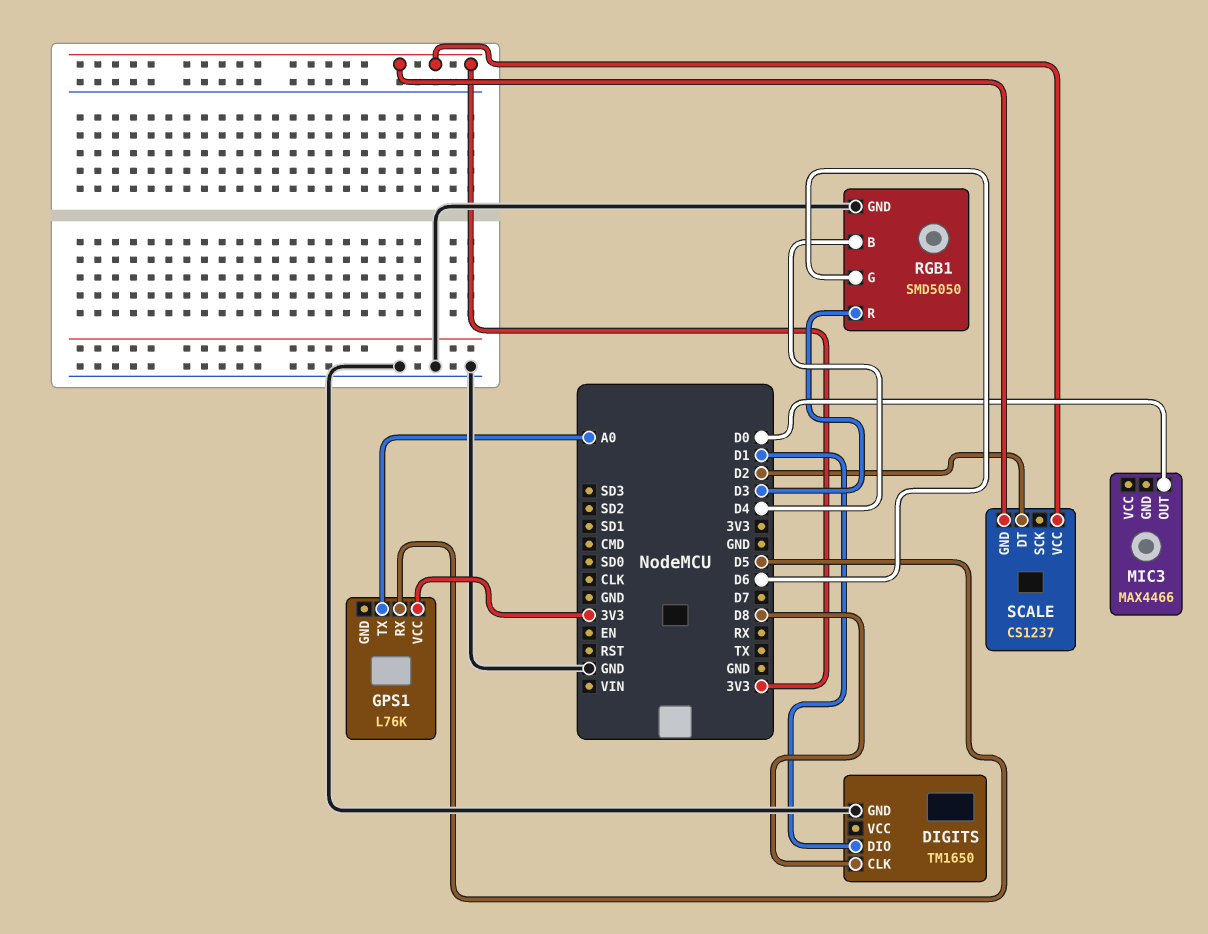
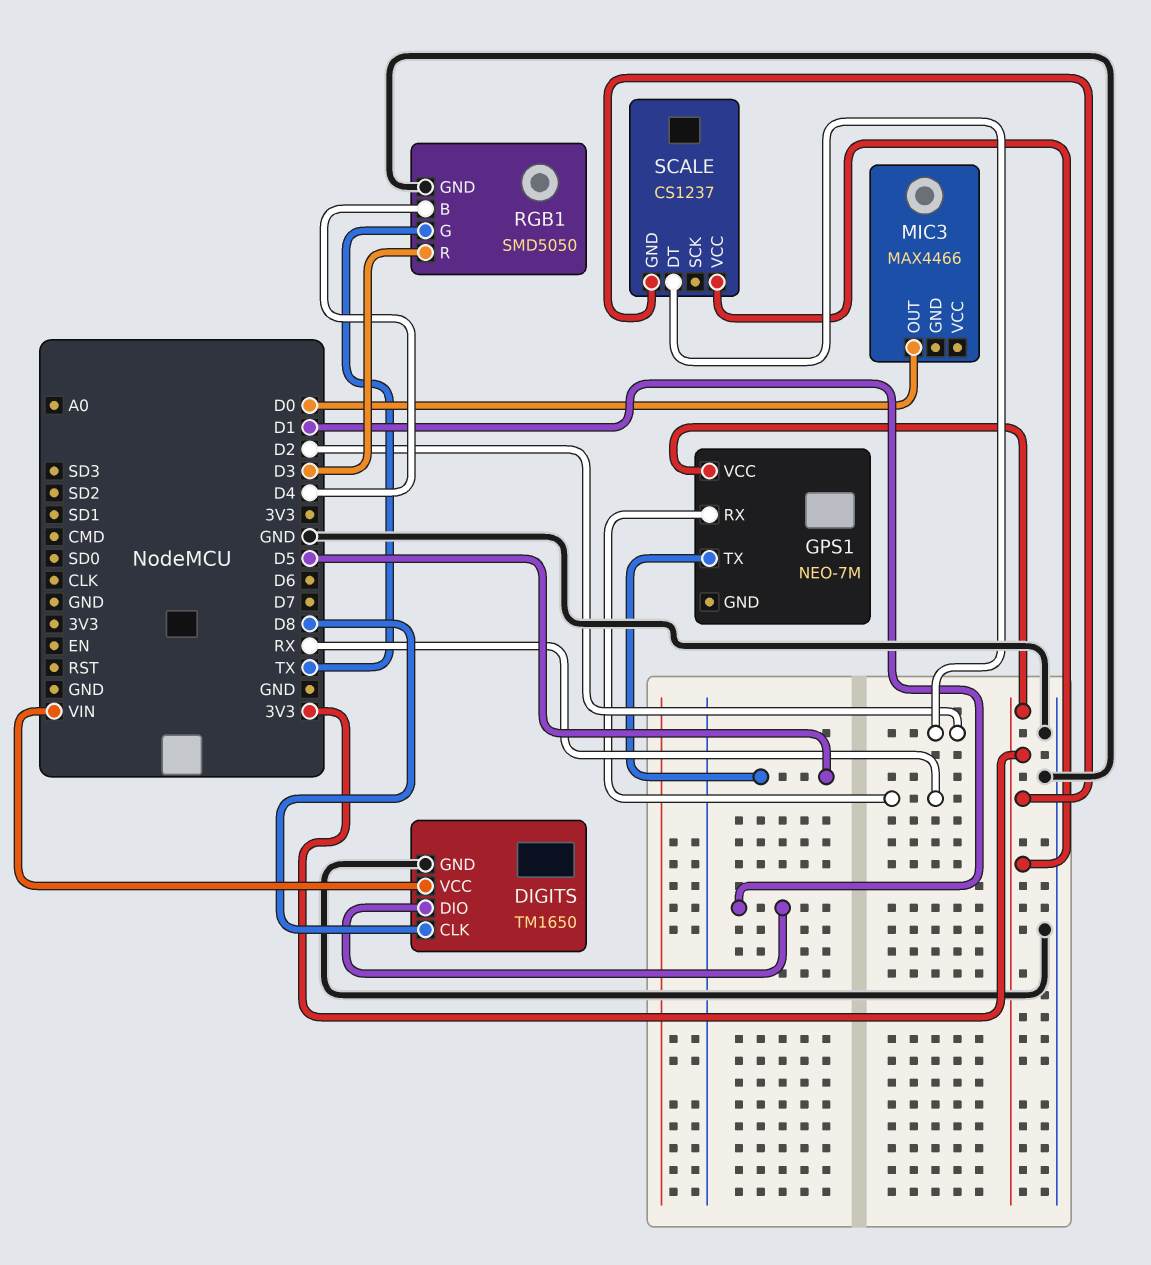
DIGITS pin VCC: none -> VIN
GPS1: L76K -> NEO-7M
GPS1 pin RX: D5 -> RX
GPS1 pin TX: A0 -> D5
RGB1 pin G: D6 -> TX

